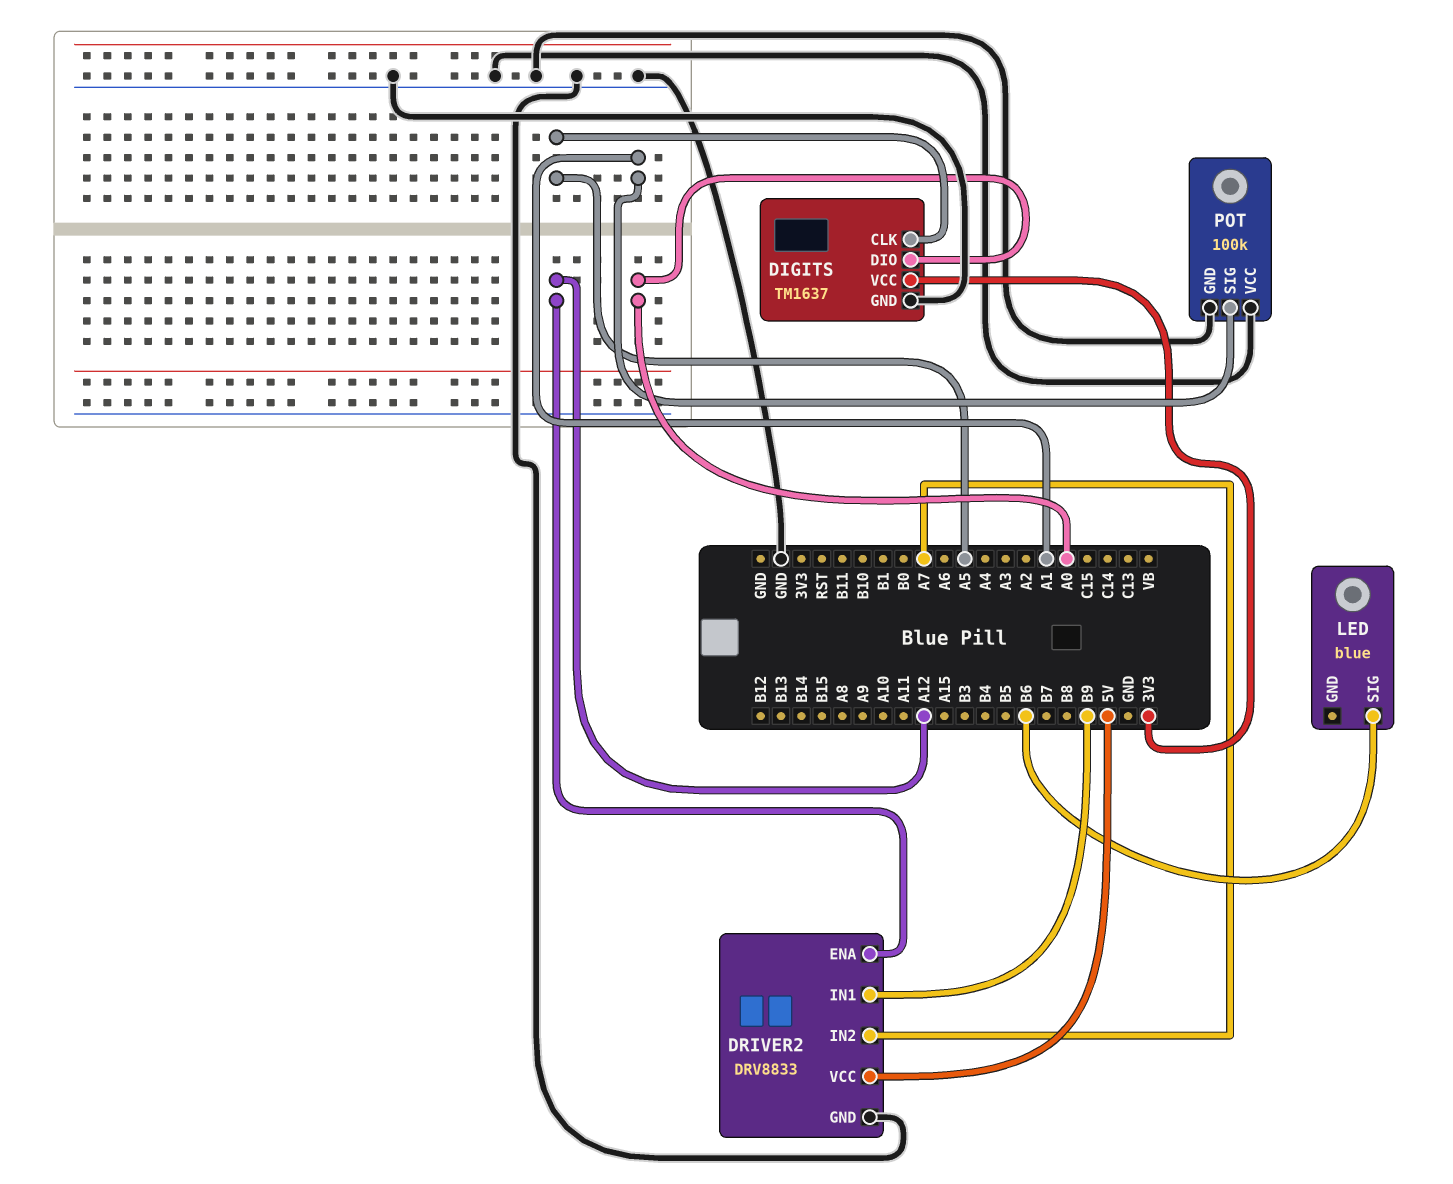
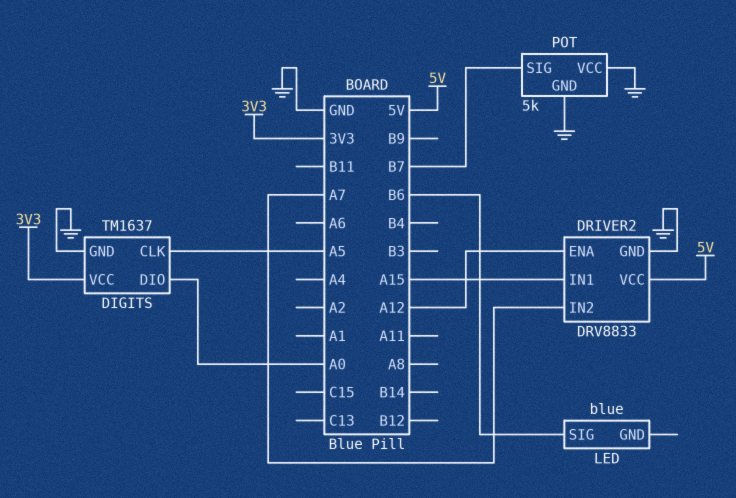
DRIVER2 pin IN1: B9 -> A15
POT: 100k -> 5k
POT pin SIG: A1 -> B7

